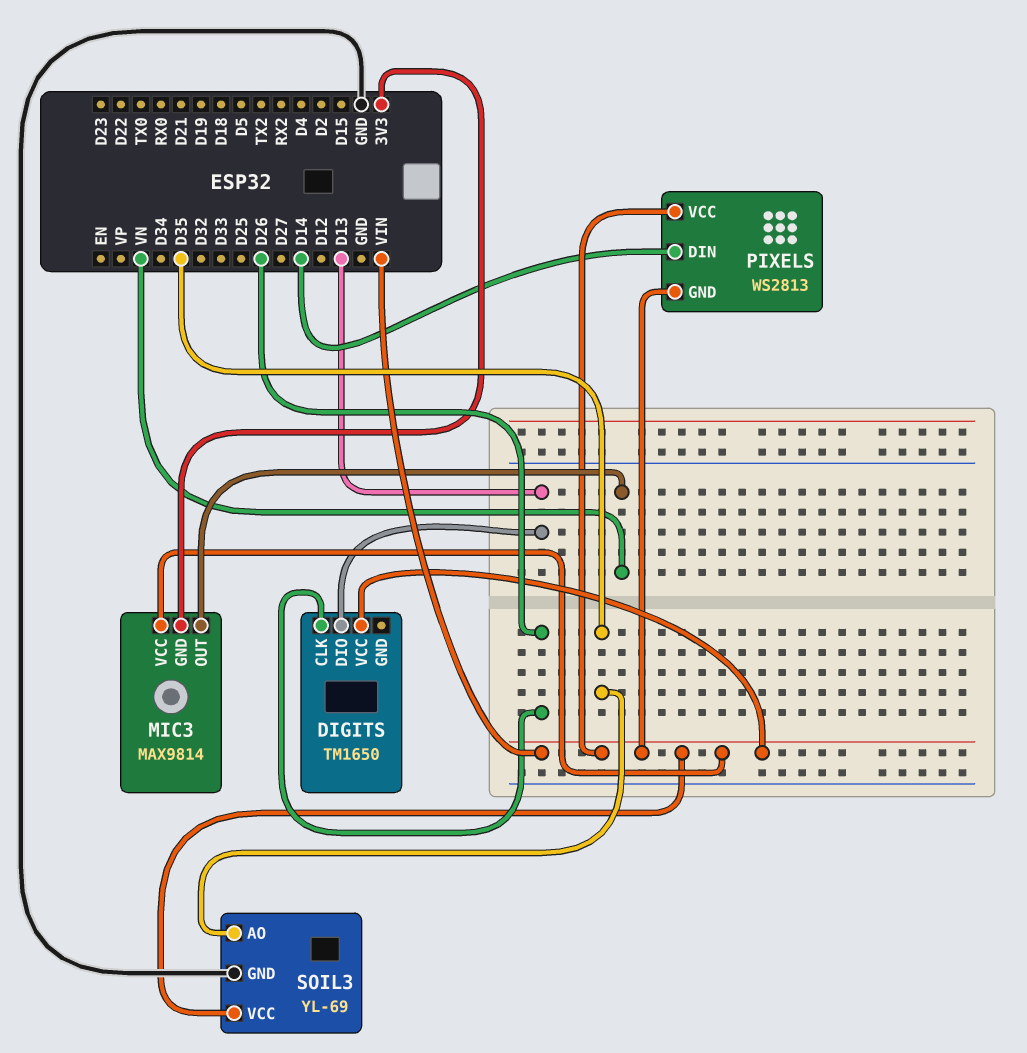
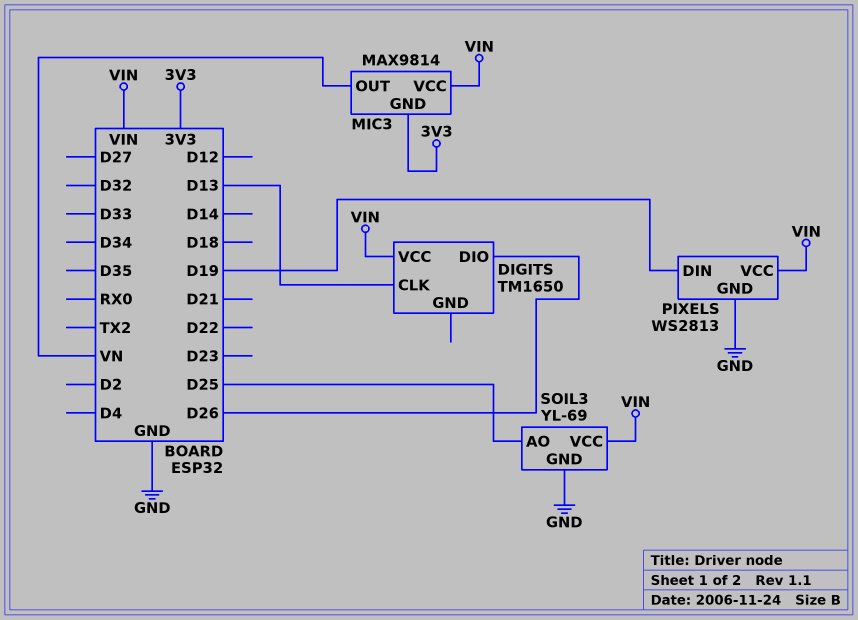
DIGITS pin CLK: D26 -> D13
DIGITS pin DIO: D13 -> D26
PIXELS pin DIN: D14 -> D19
PIXELS pin GND: VIN -> GND
SOIL3 pin AO: D35 -> D25

